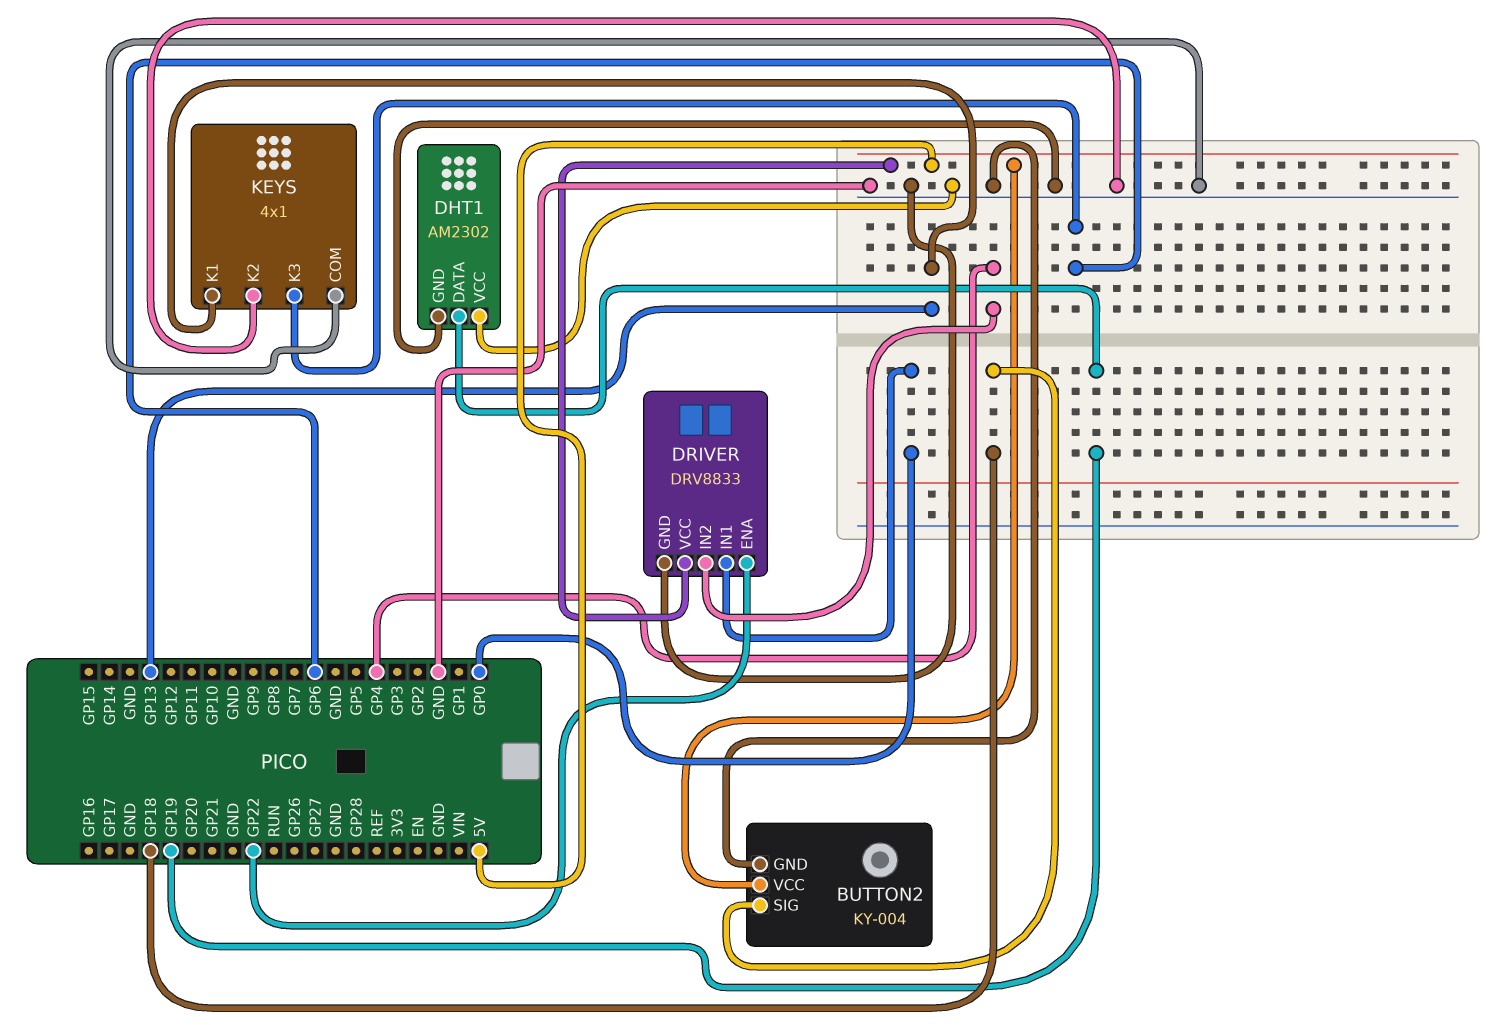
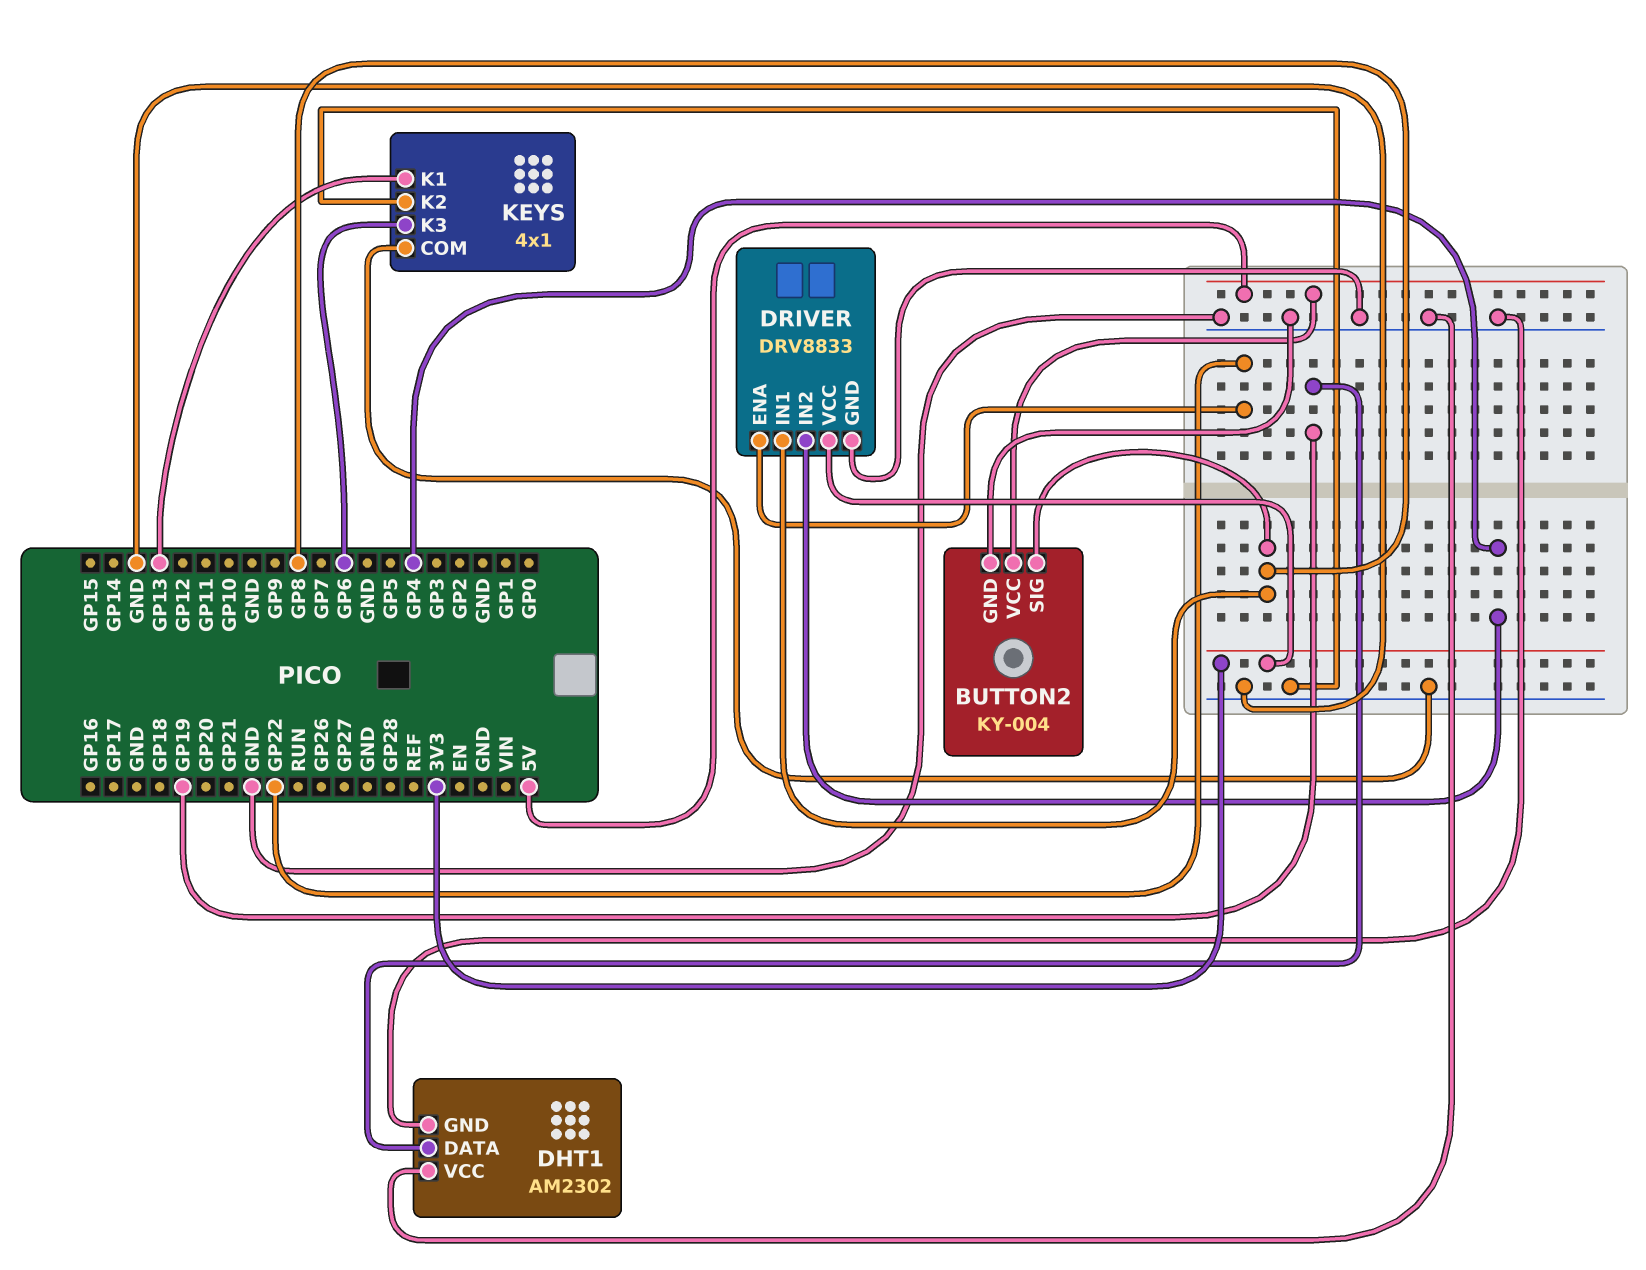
BUTTON2 pin SIG: GP18 -> GP8
DRIVER pin IN1: GP0 -> GP8
DRIVER pin VCC: 5V -> 3V3

